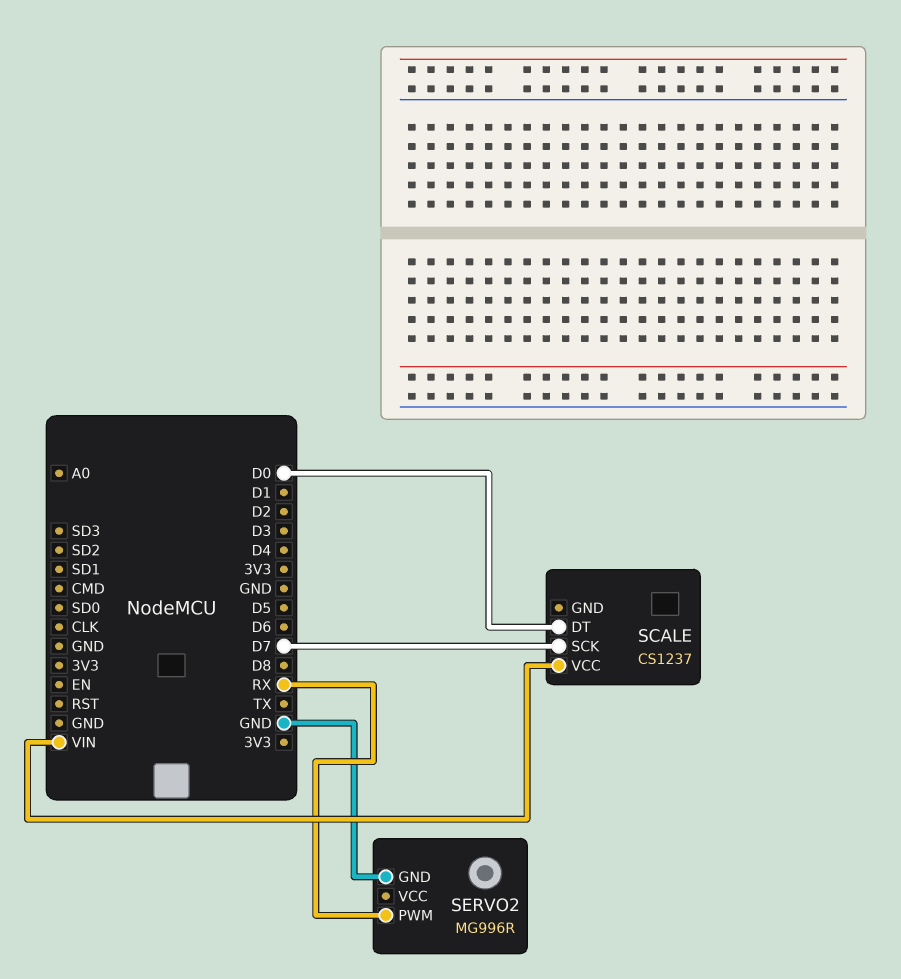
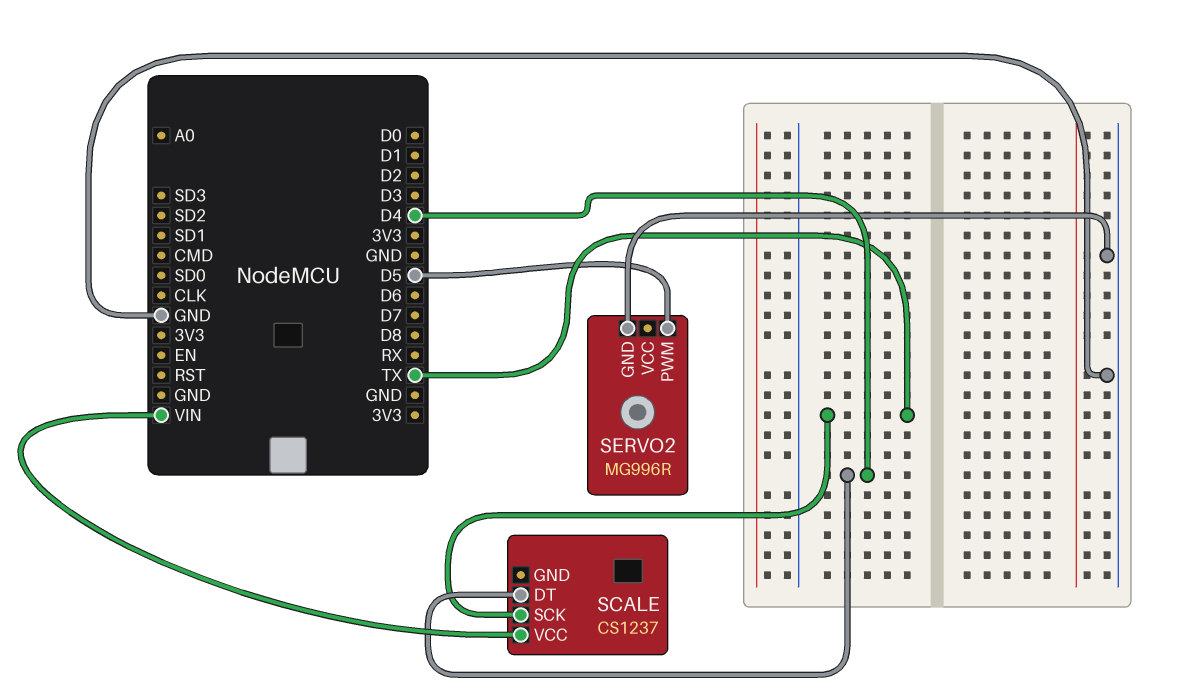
SCALE pin DT: D0 -> D4
SCALE pin SCK: D7 -> TX
SERVO2 pin PWM: RX -> D5

